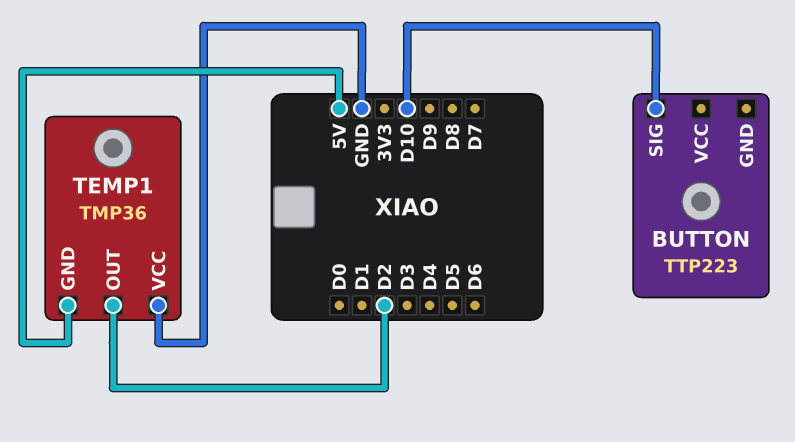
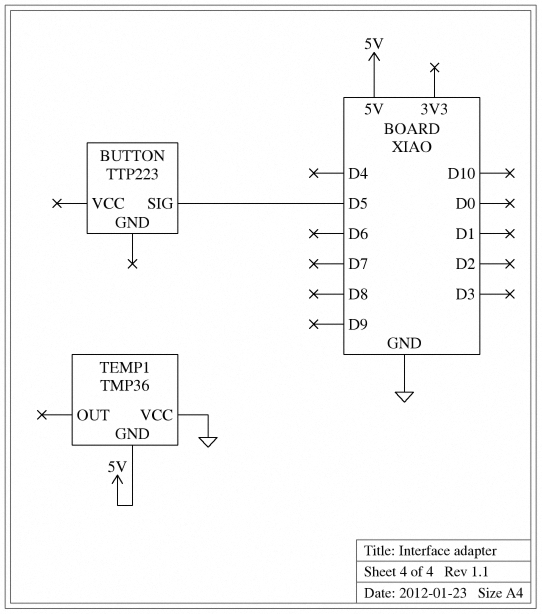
BUTTON pin SIG: D10 -> D5
TEMP1 pin OUT: D2 -> none

